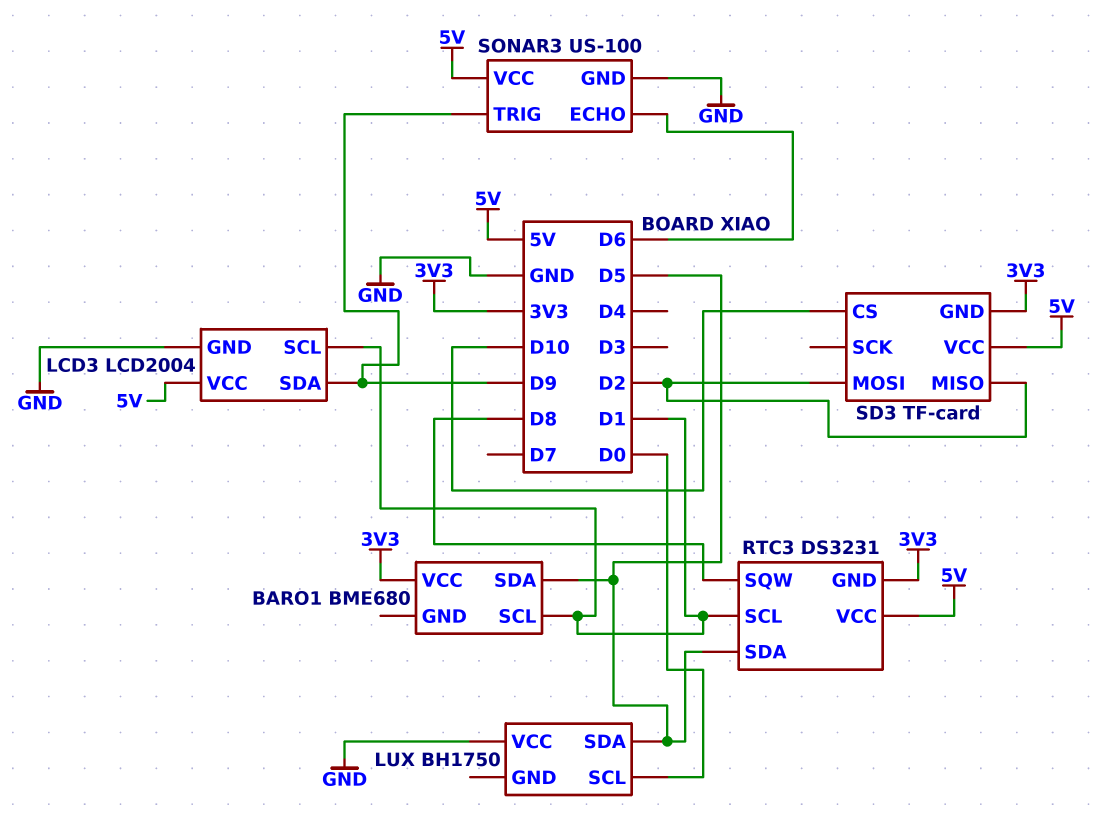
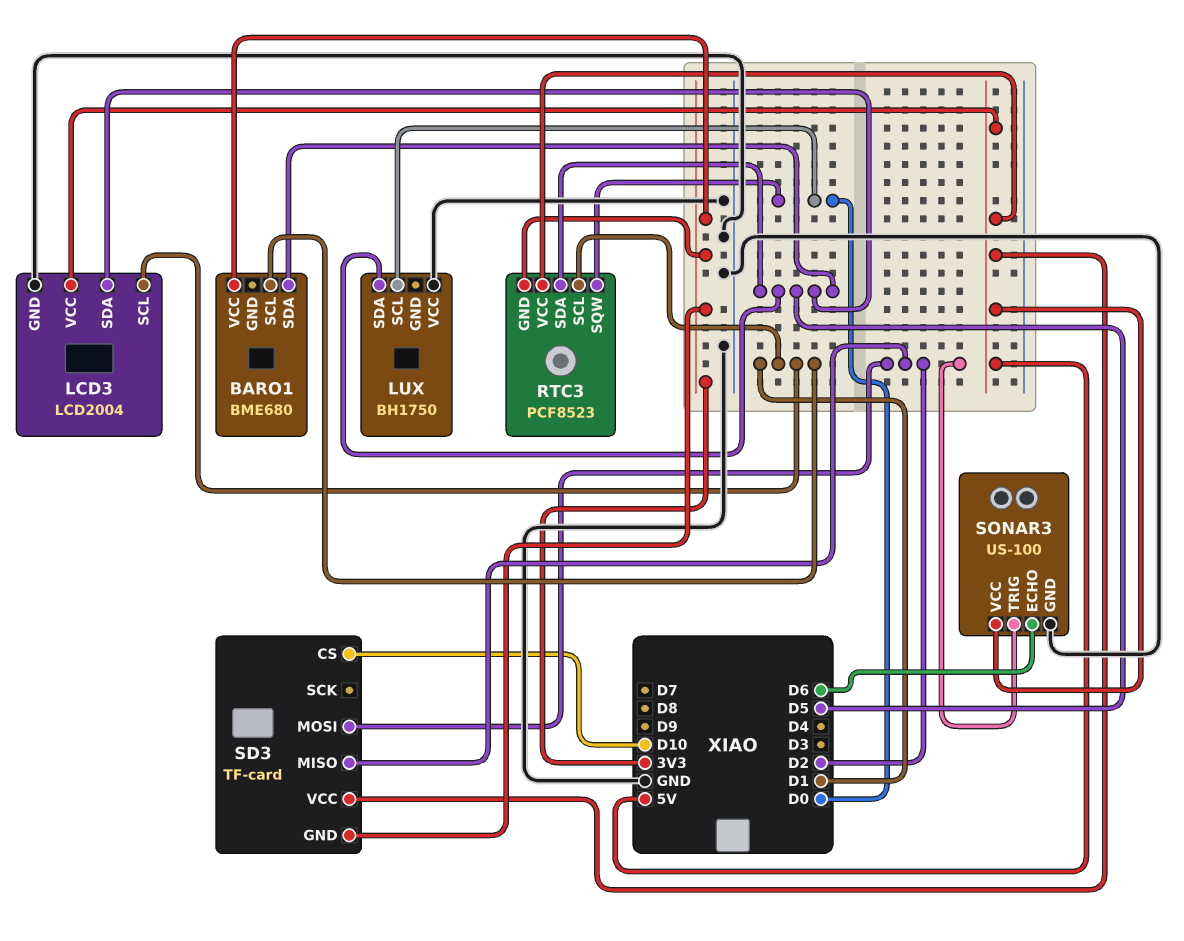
LCD3 pin SDA: D9 -> D5
RTC3: DS3231 -> PCF8523
RTC3 pin SQW: D8 -> D0
SONAR3 pin TRIG: D9 -> D2

